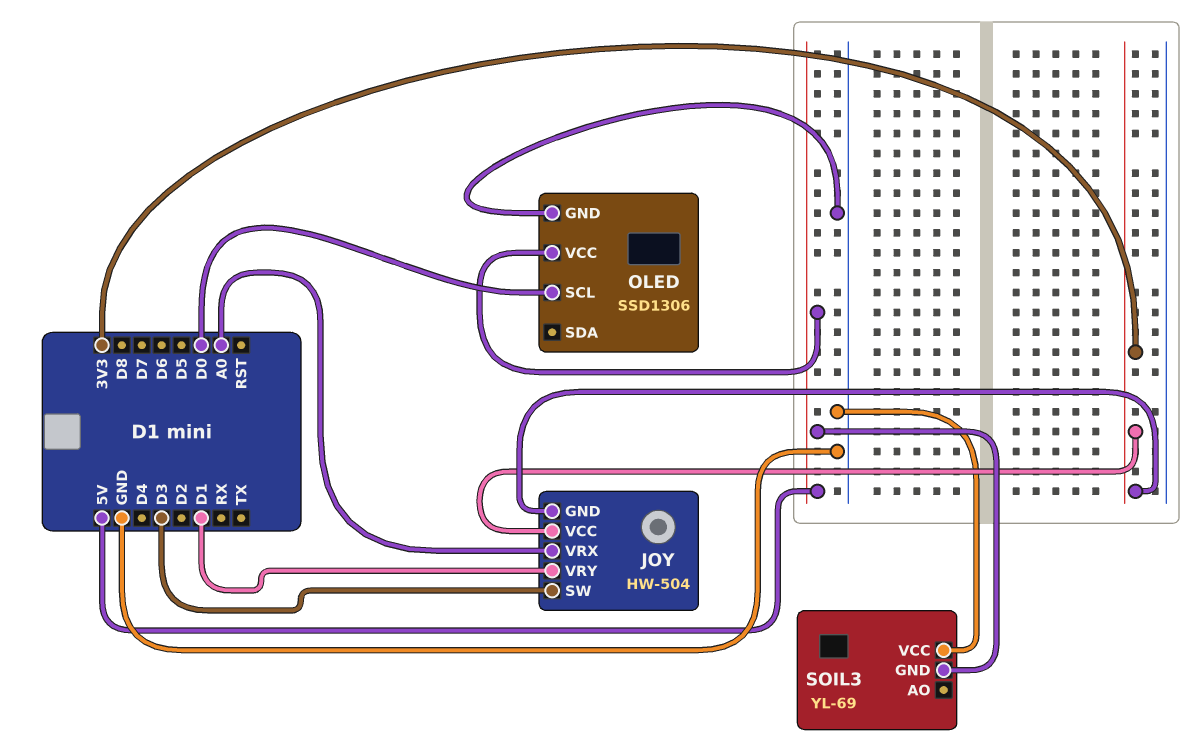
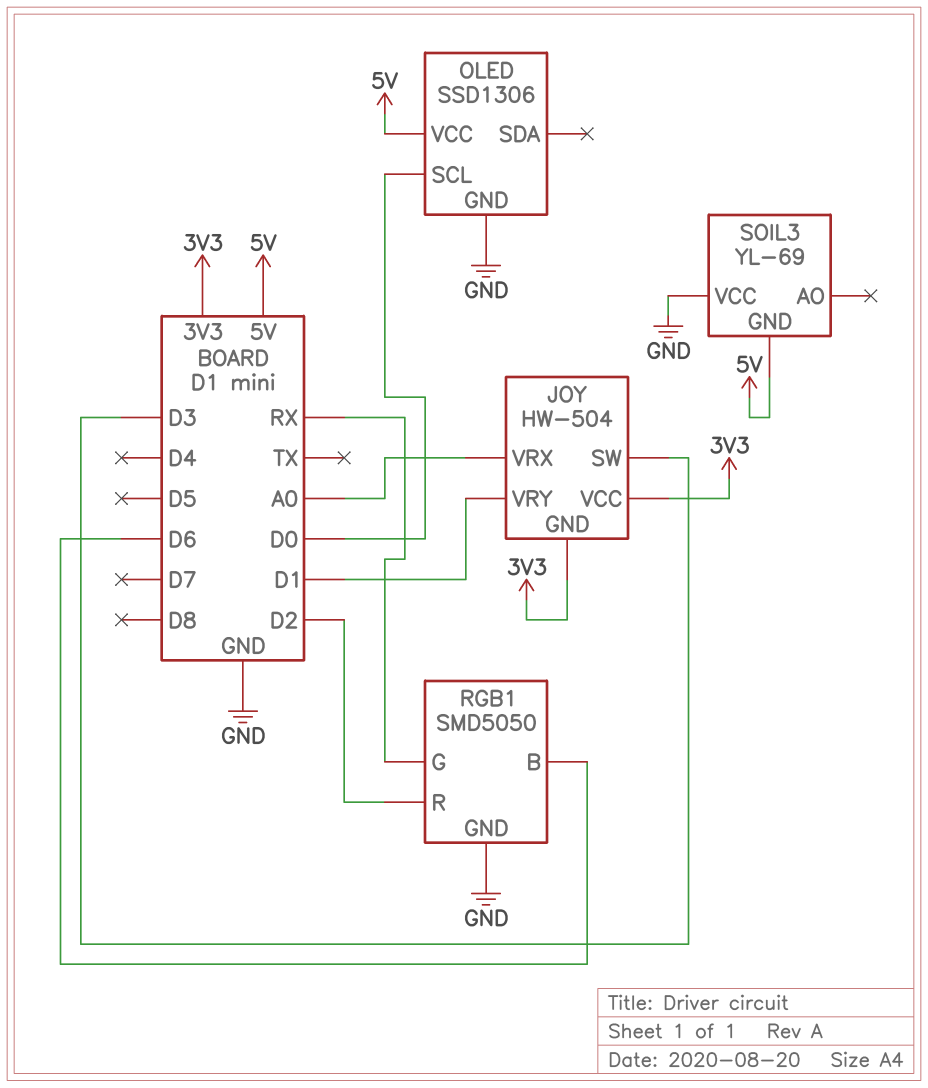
RGB1: none -> SMD5050
RGB1 pin B: none -> D6
RGB1 pin G: none -> RX
RGB1 pin GND: none -> GND
RGB1 pin R: none -> D2

